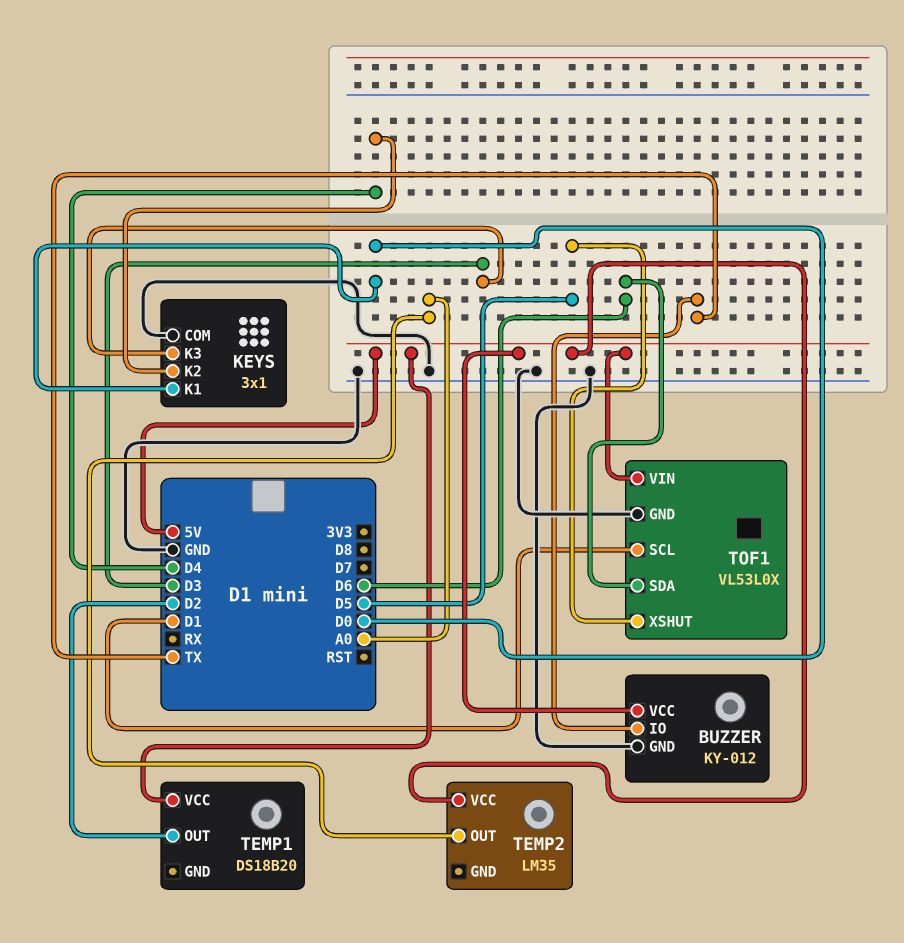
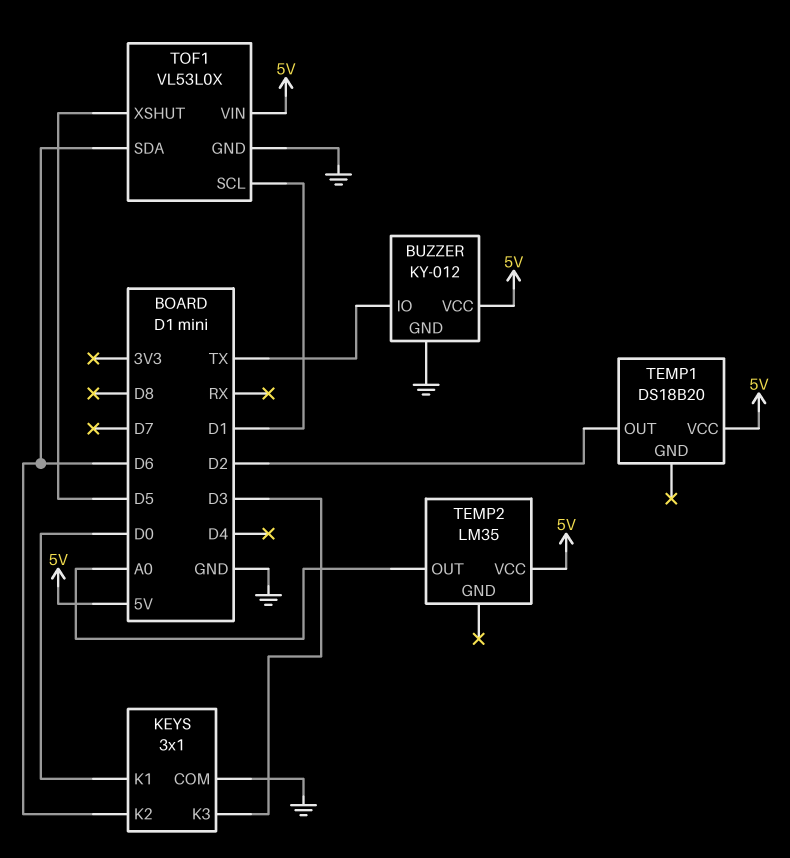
KEYS pin K2: D4 -> D6

